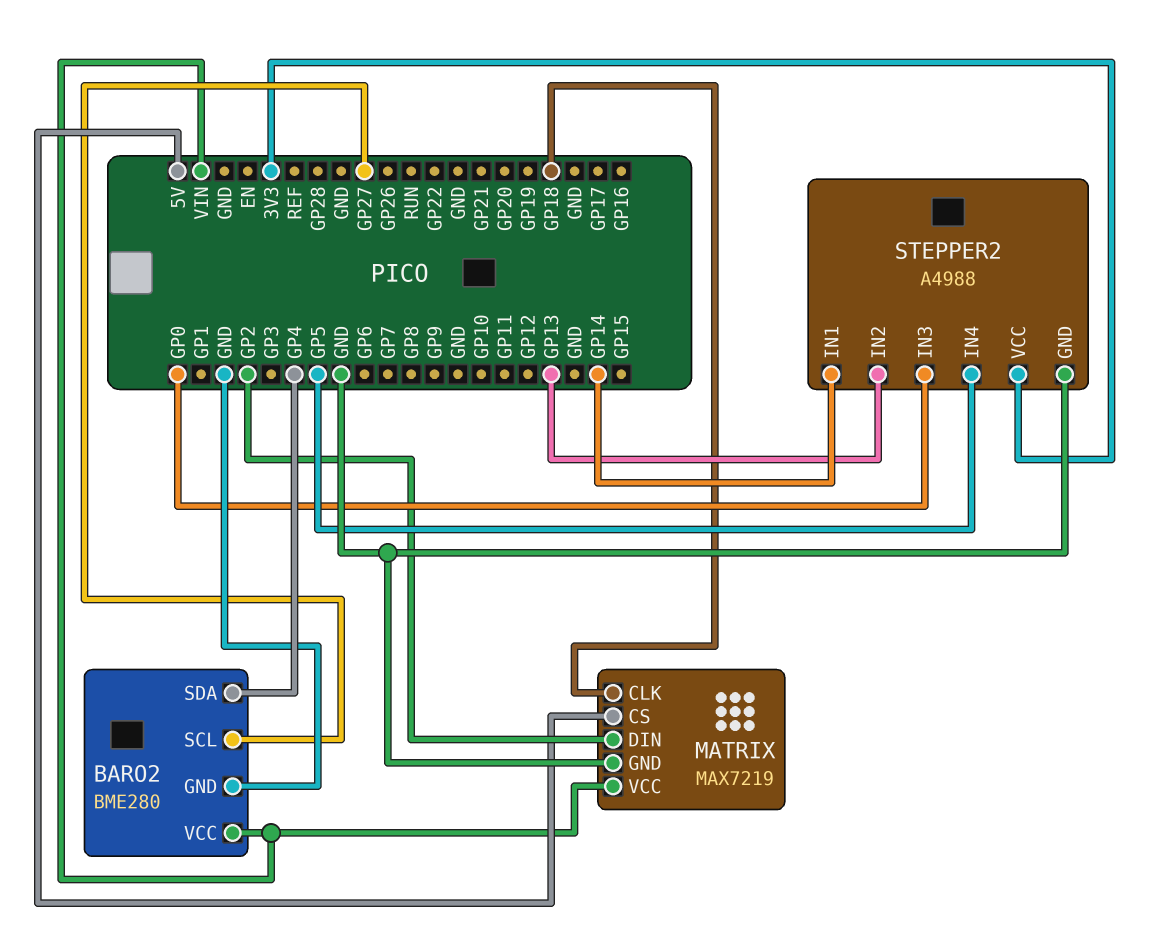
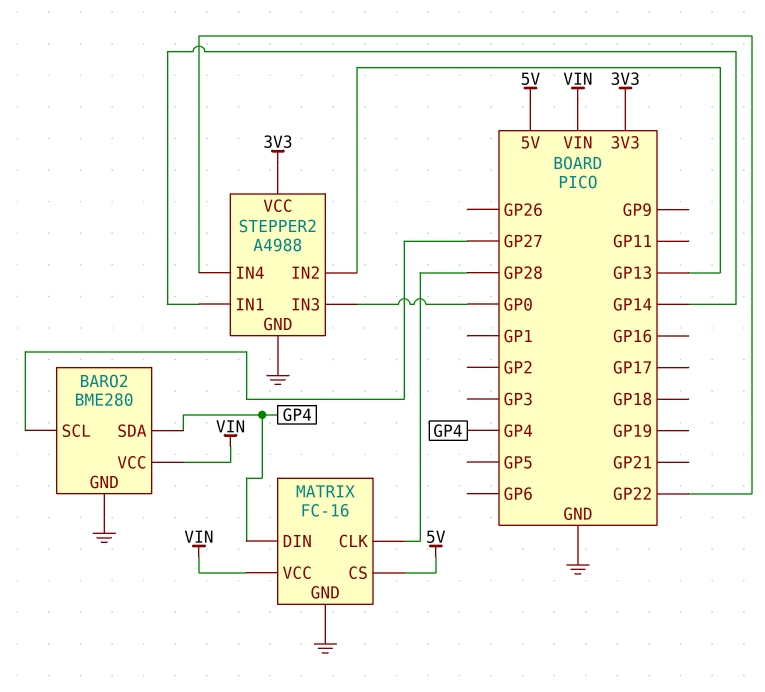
MATRIX: MAX7219 -> FC-16
MATRIX pin CLK: GP18 -> GP28
MATRIX pin DIN: GP2 -> GP4
STEPPER2 pin IN4: GP5 -> GP22

